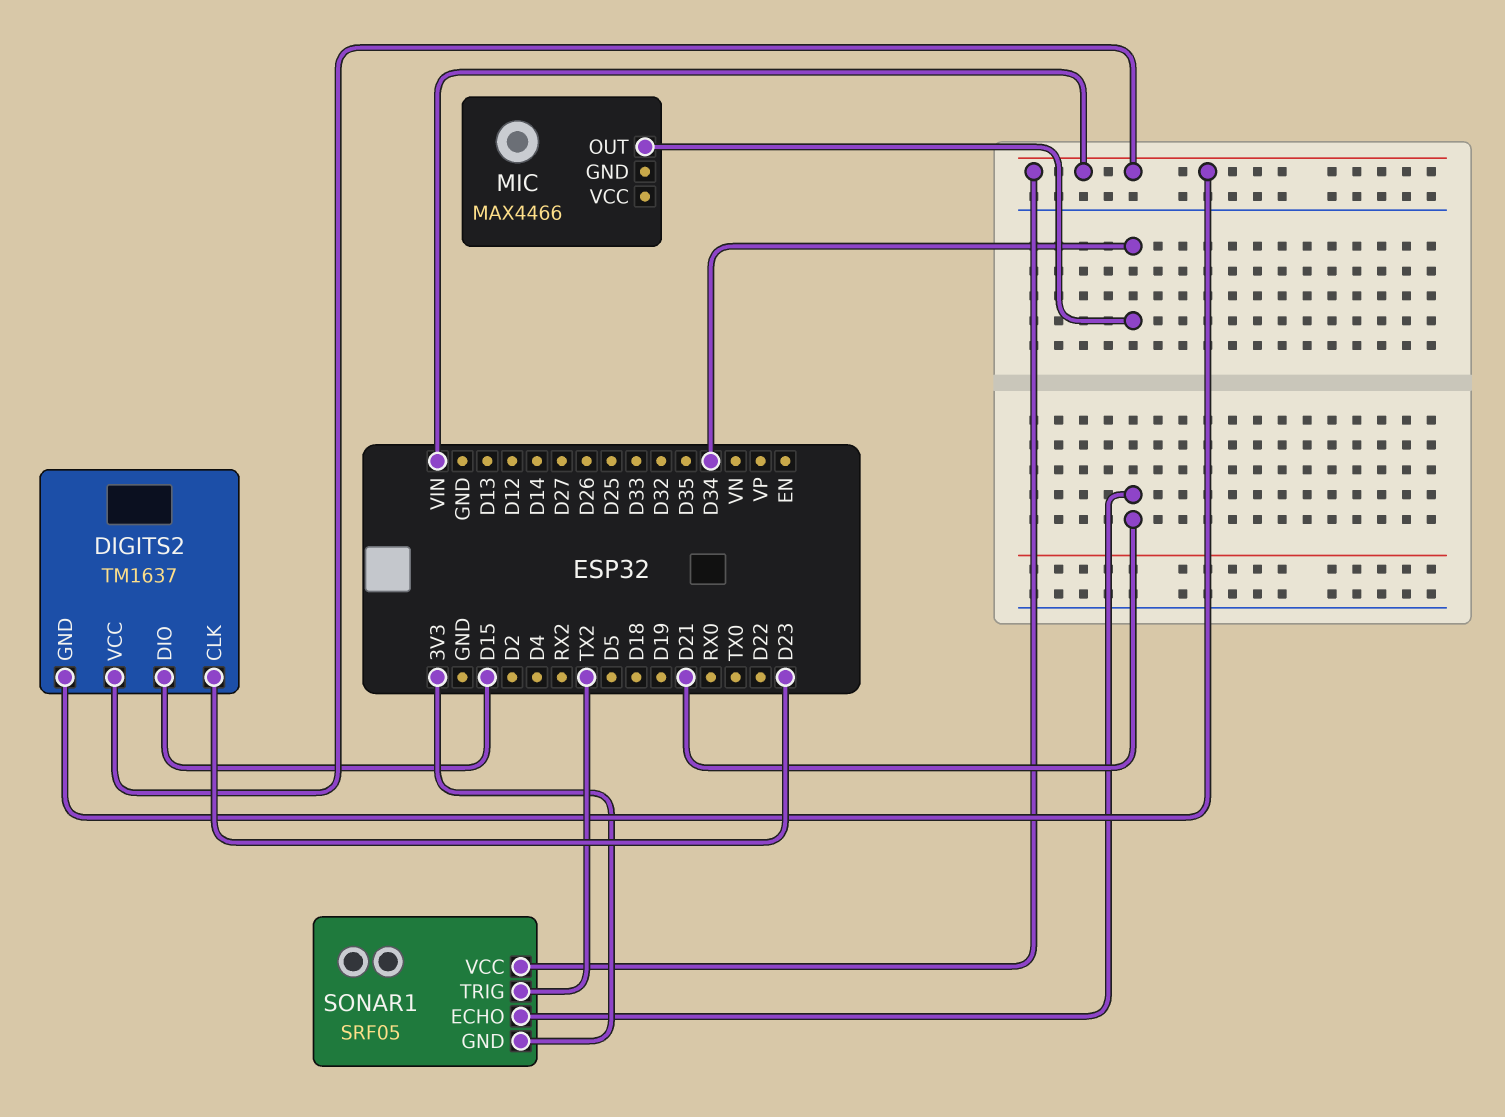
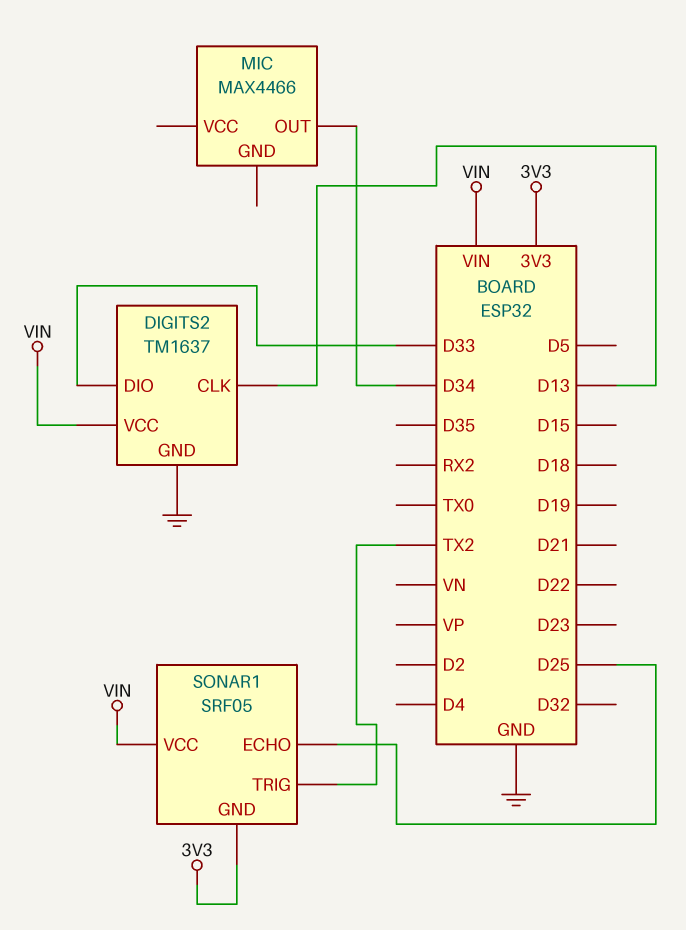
DIGITS2 pin CLK: D23 -> D13
DIGITS2 pin DIO: D15 -> D33
DIGITS2 pin GND: VIN -> GND
SONAR1 pin ECHO: D21 -> D25

